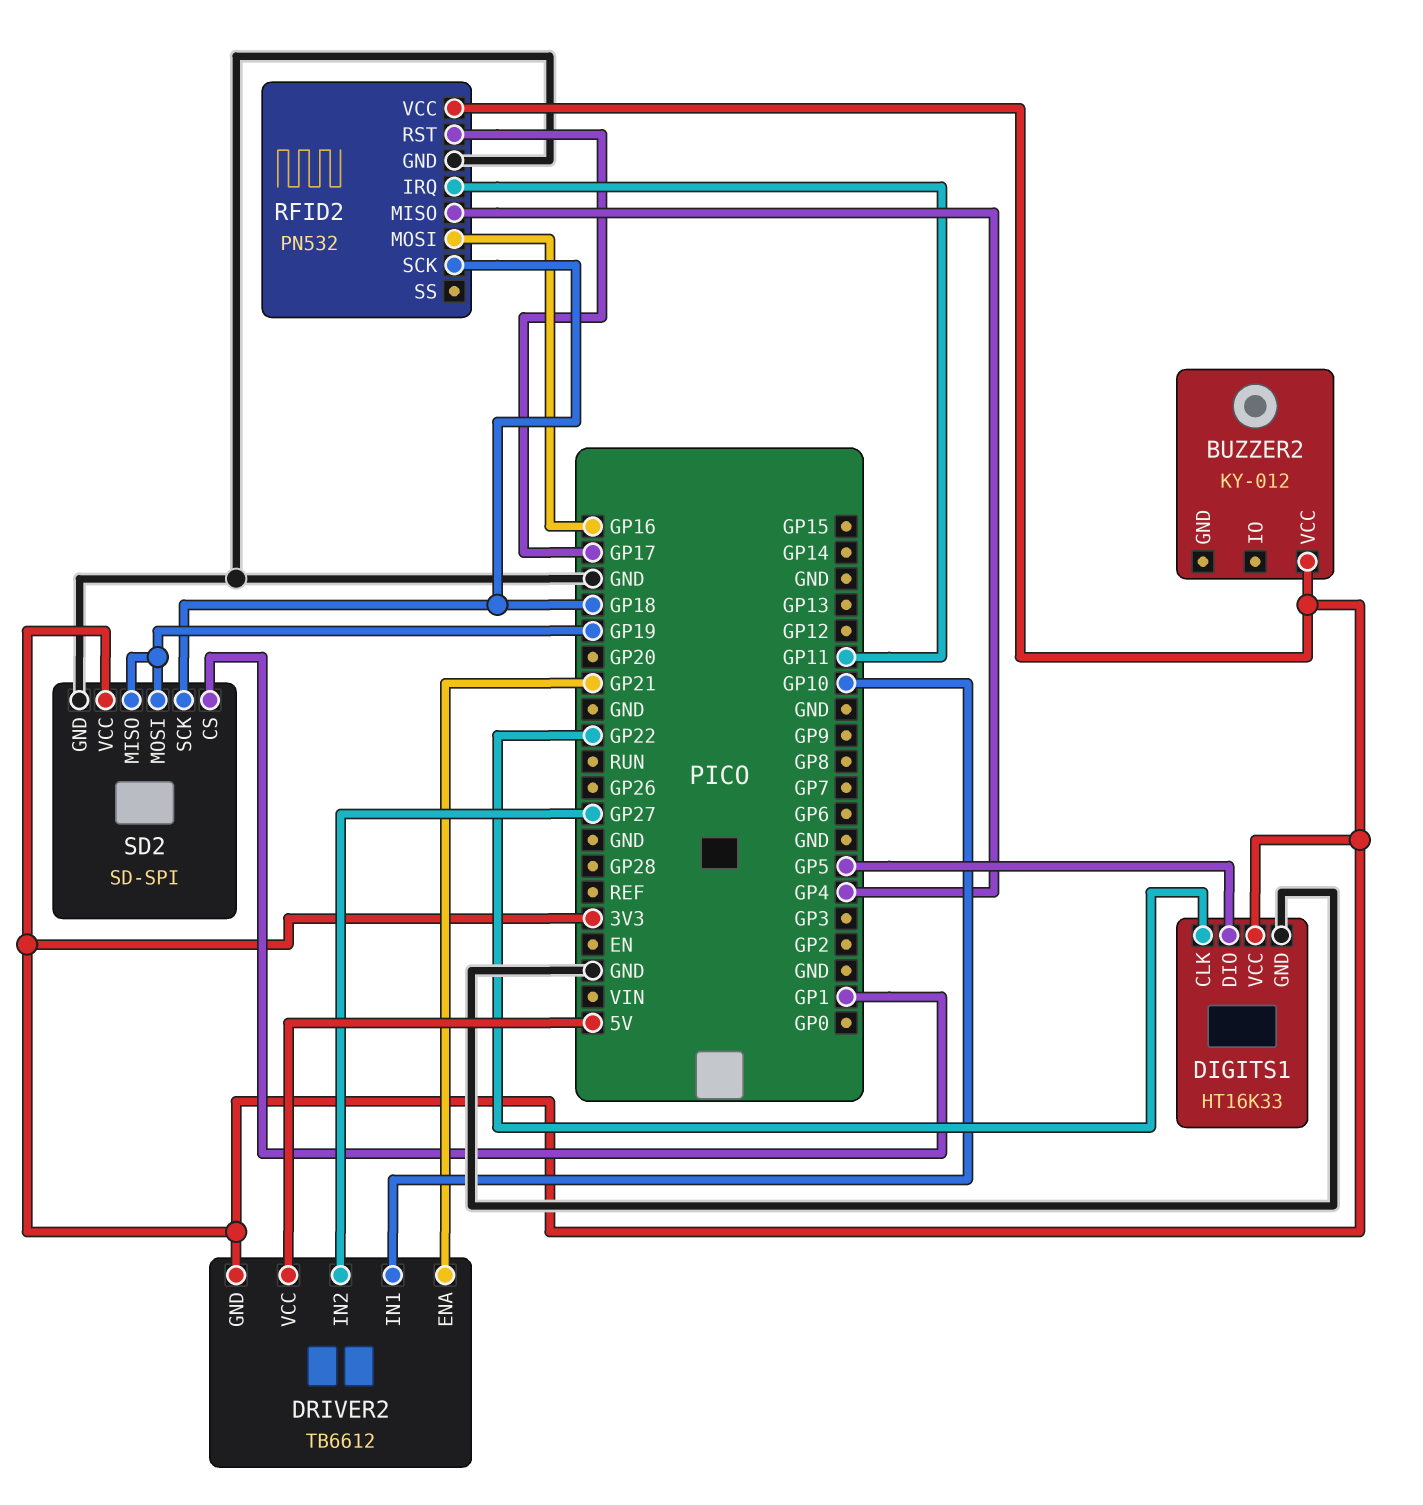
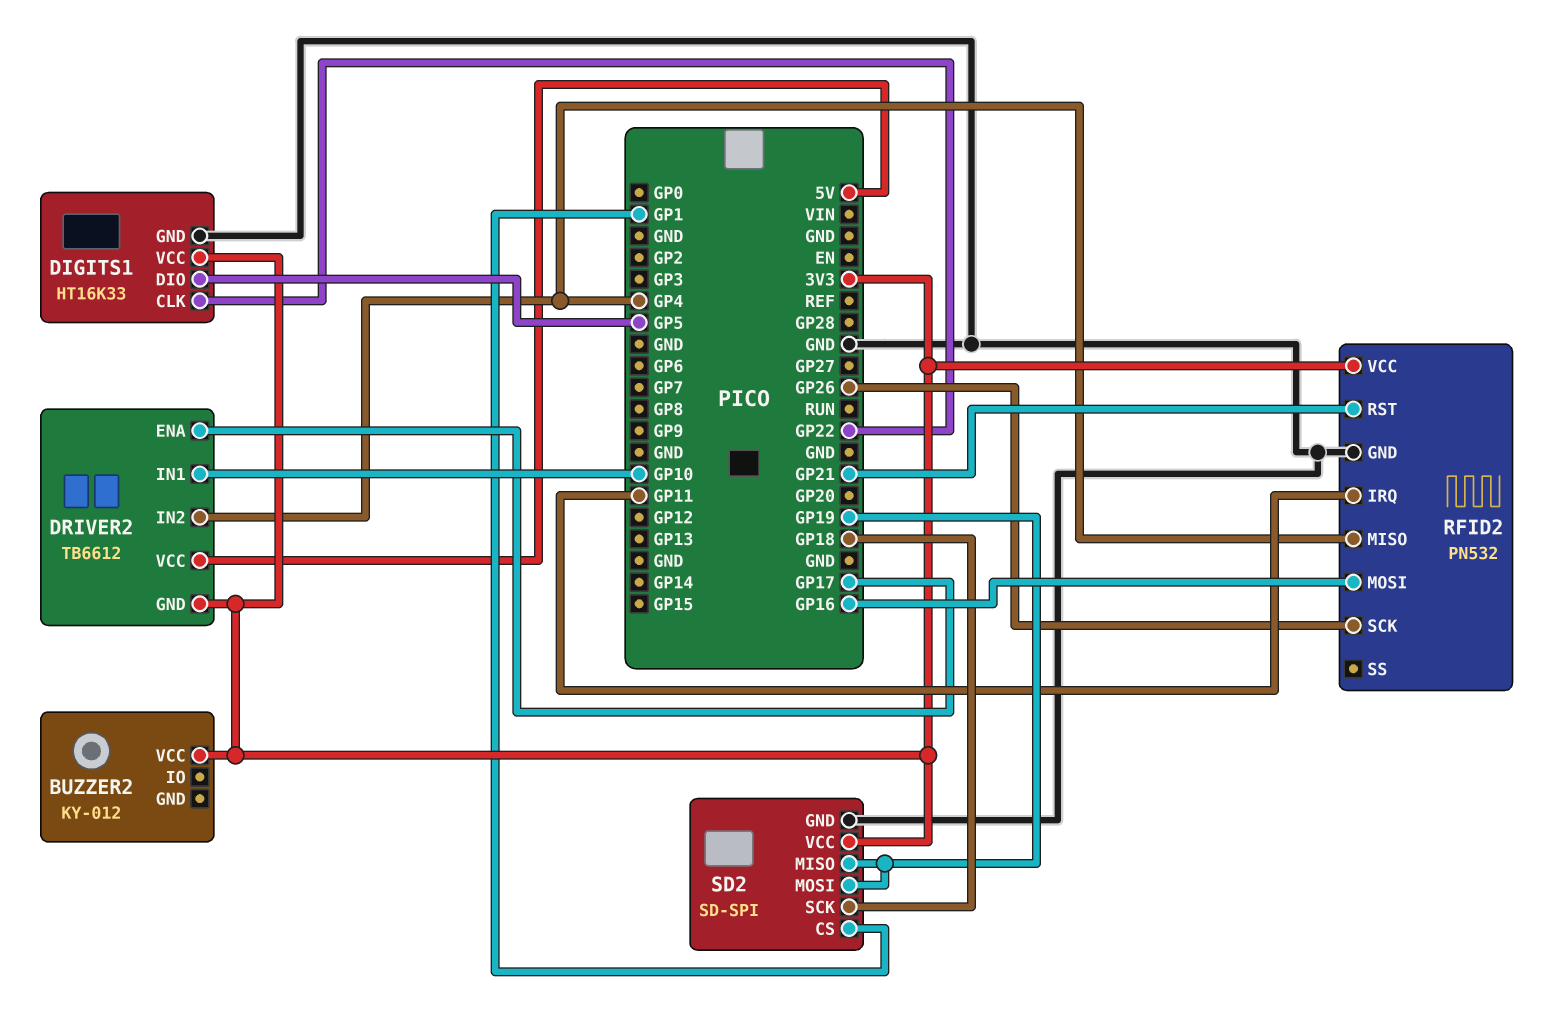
DRIVER2 pin ENA: GP21 -> GP17
DRIVER2 pin IN2: GP27 -> GP4
RFID2 pin RST: GP17 -> GP21
RFID2 pin SCK: GP18 -> GP26

